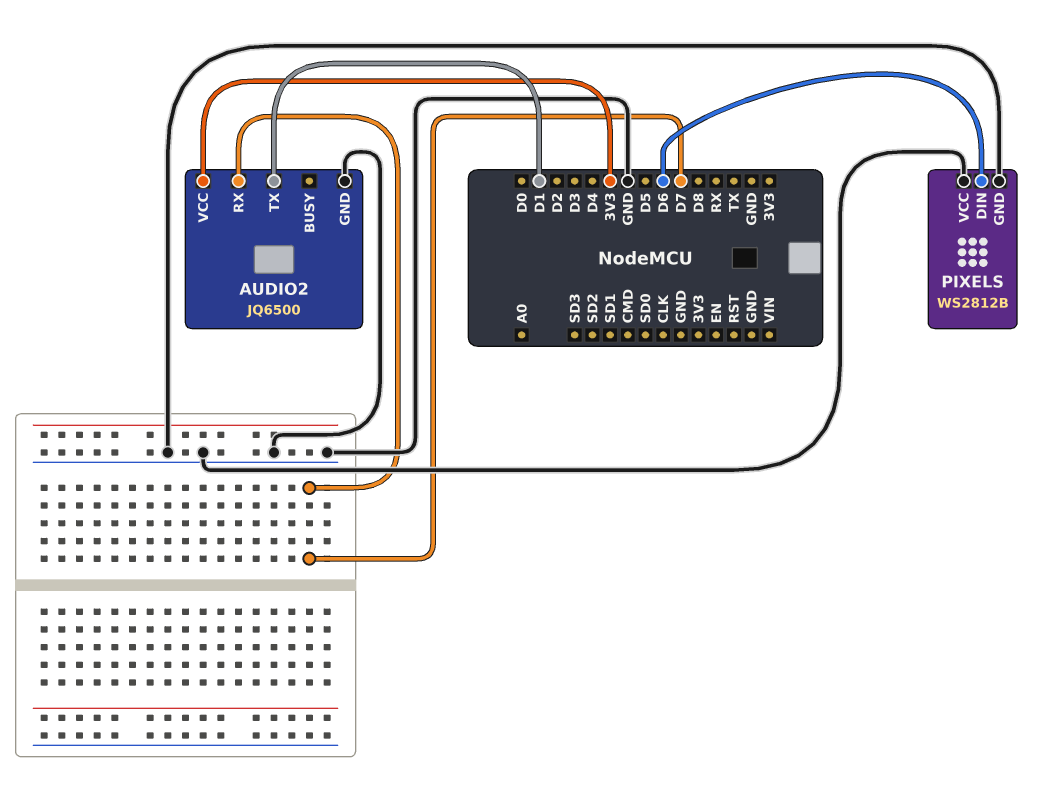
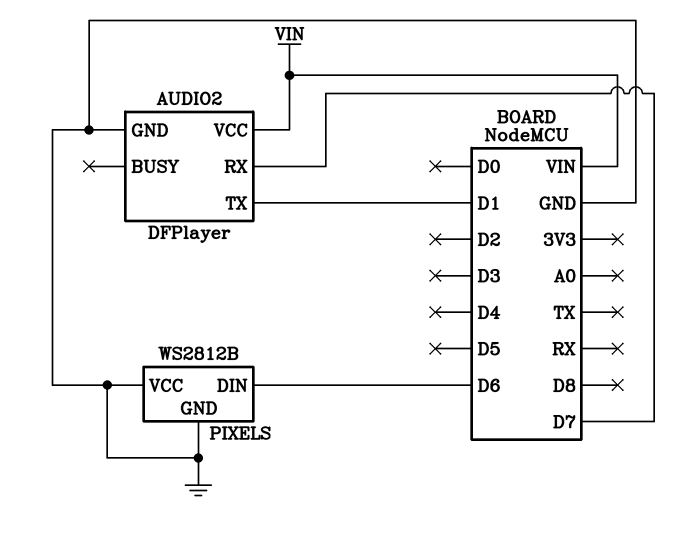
AUDIO2: JQ6500 -> DFPlayer
AUDIO2 pin VCC: 3V3 -> VIN

